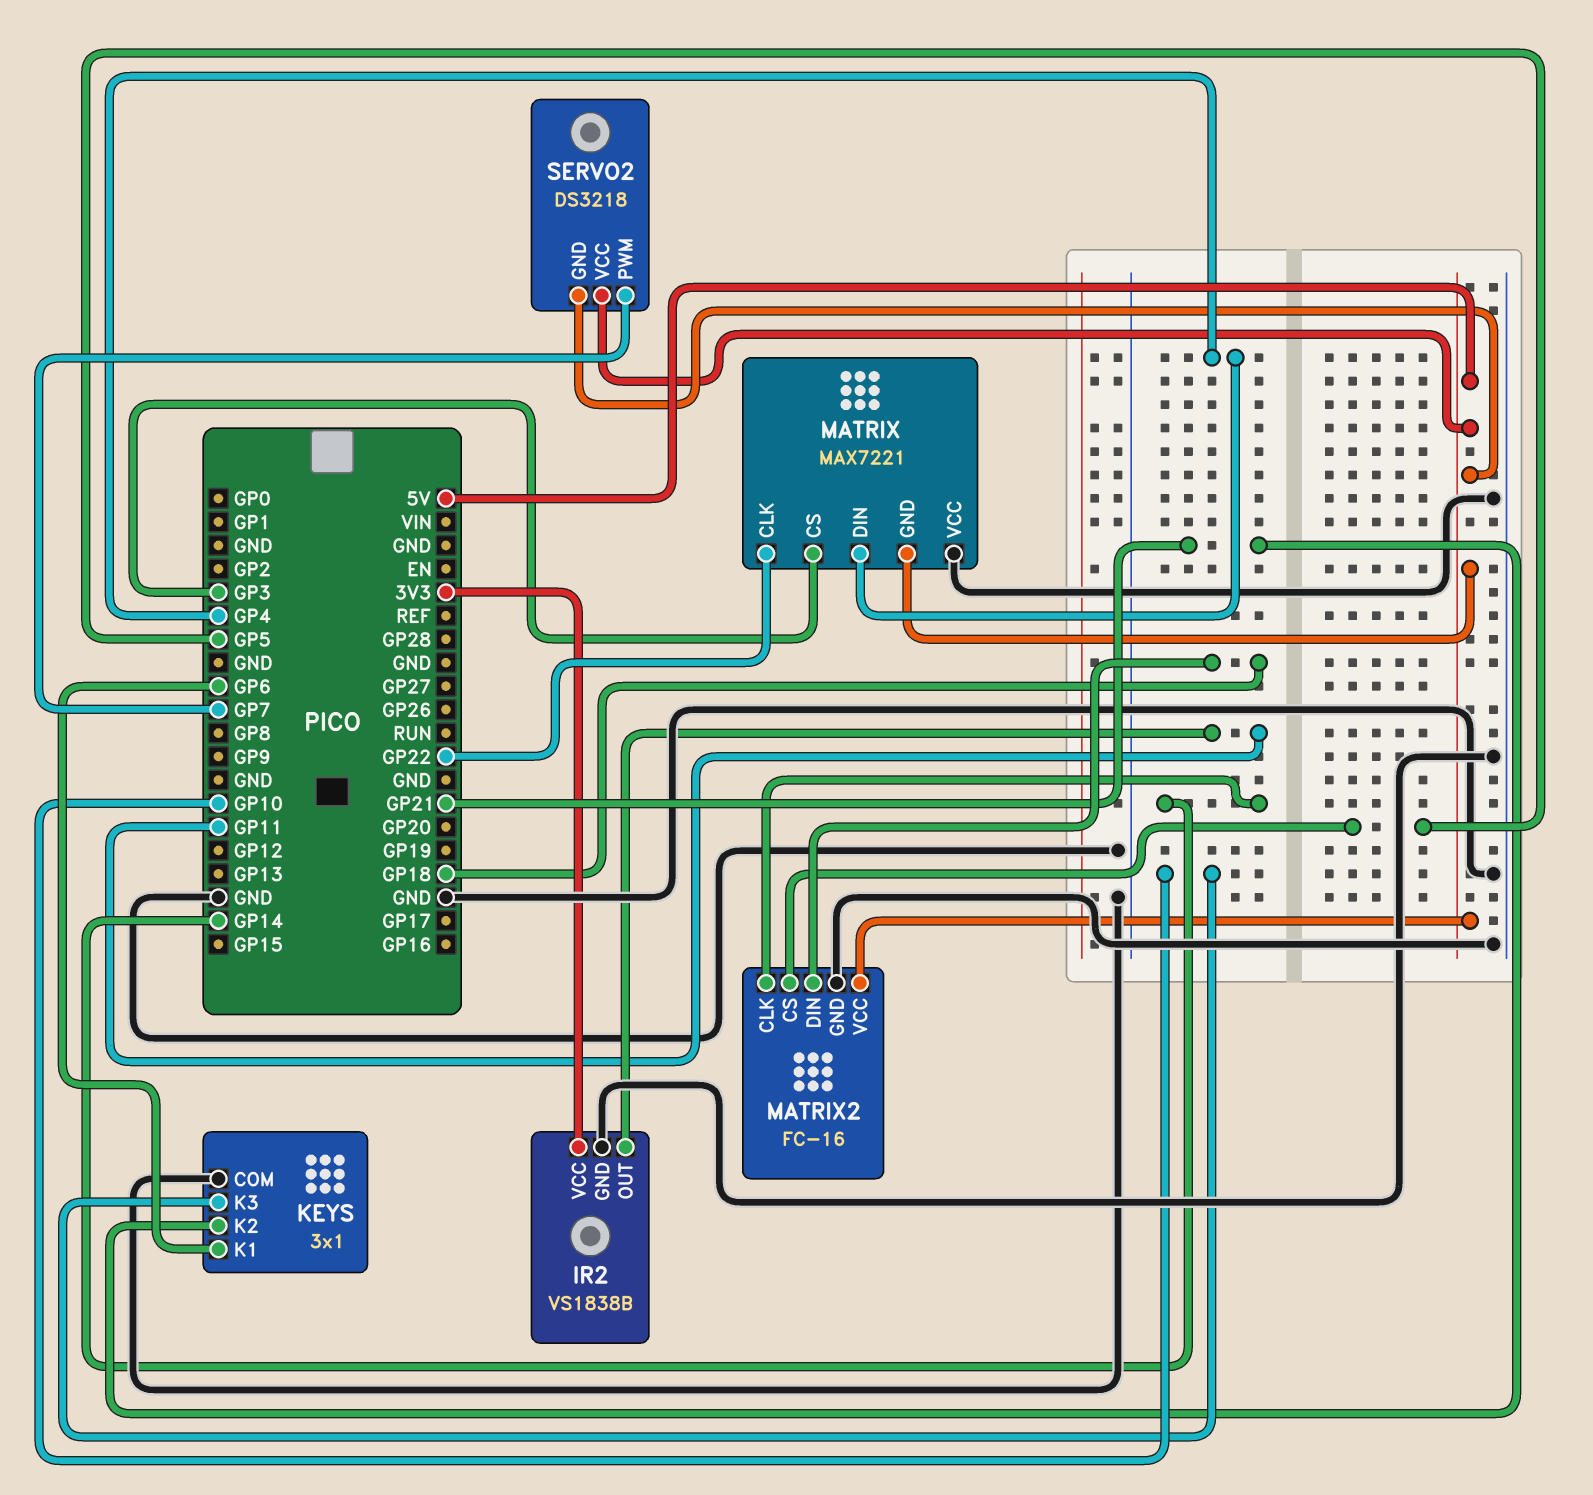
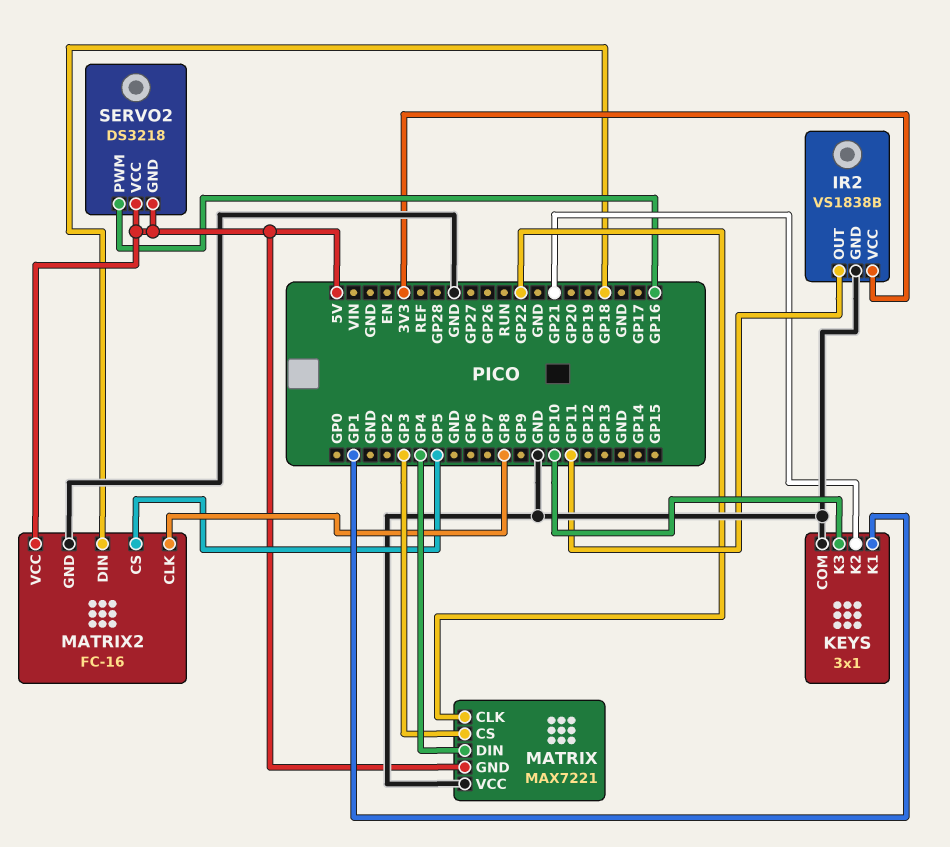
KEYS pin K1: GP6 -> GP1
MATRIX2 pin CLK: GP14 -> GP8
SERVO2 pin PWM: GP7 -> GP16

